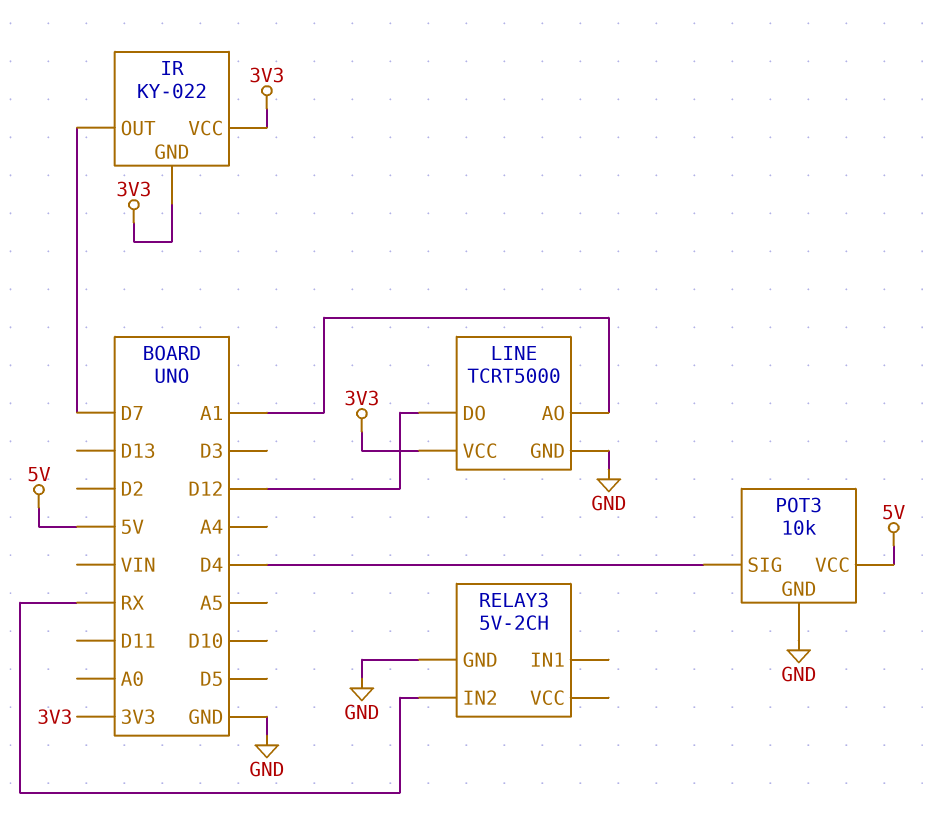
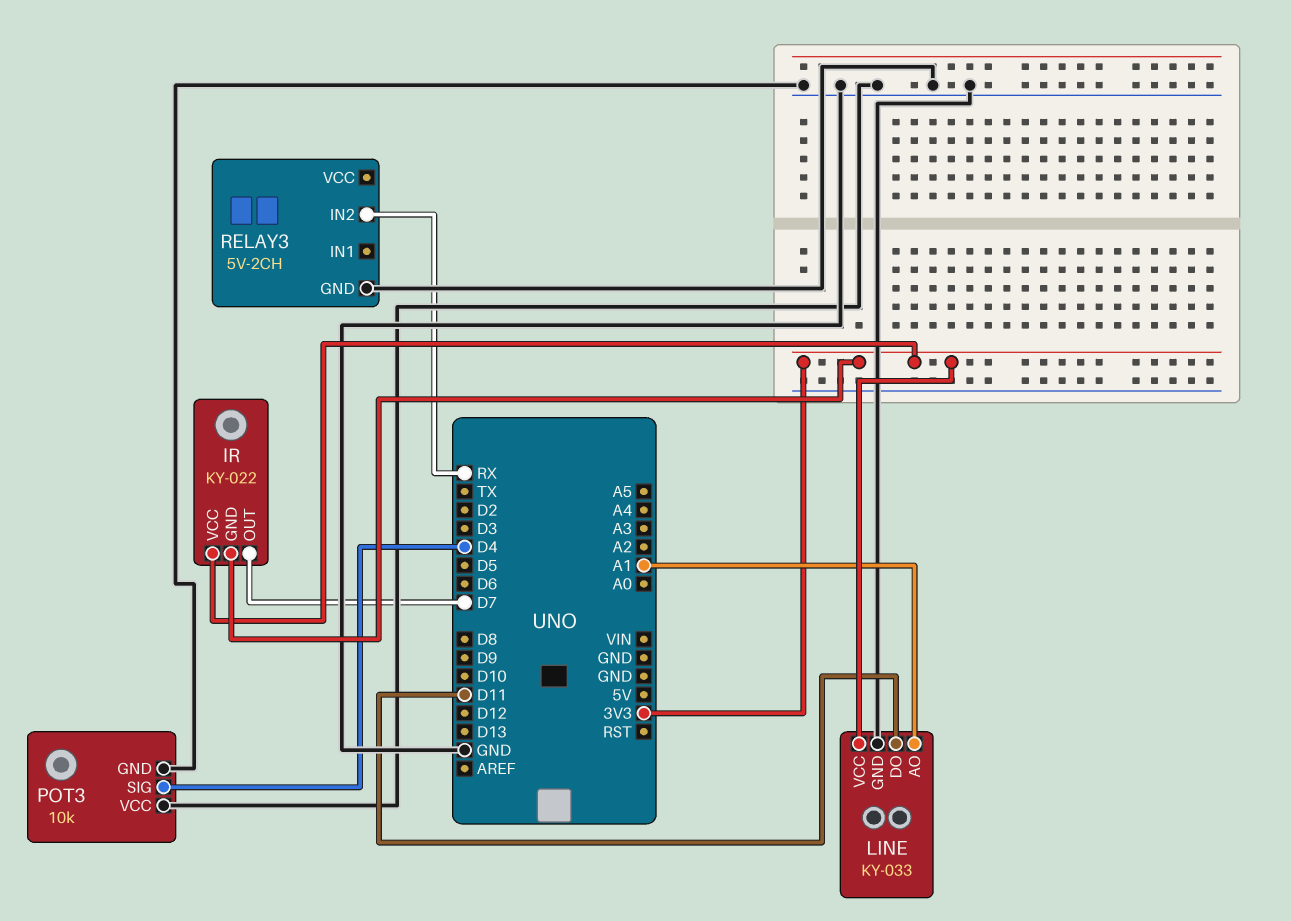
LINE: TCRT5000 -> KY-033
LINE pin DO: D12 -> D11
POT3 pin VCC: 5V -> GND

